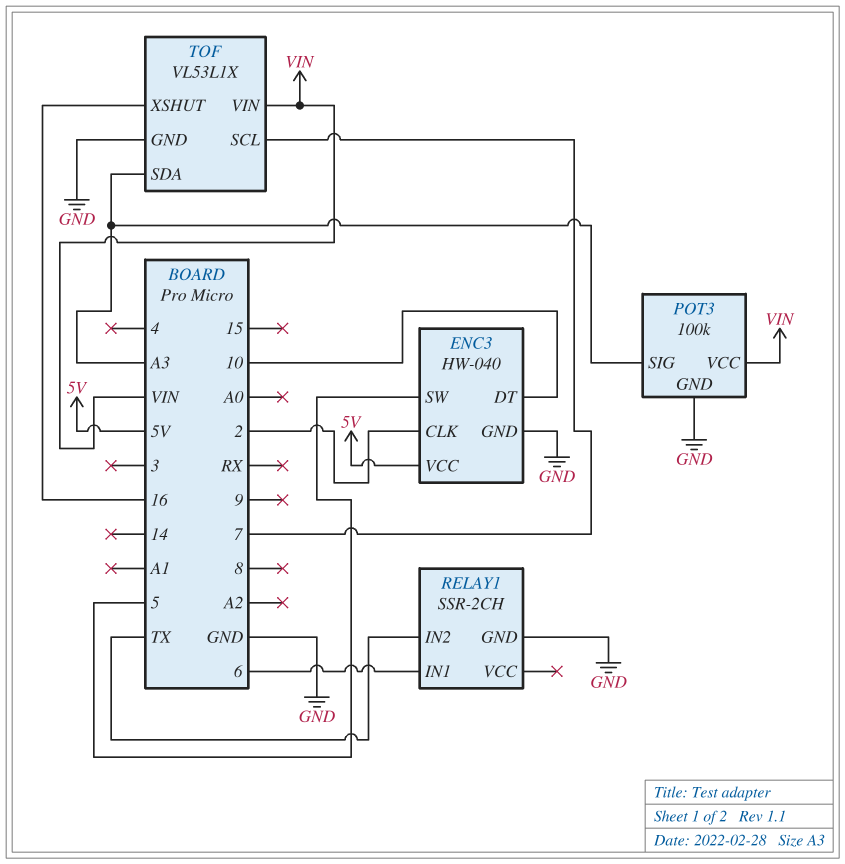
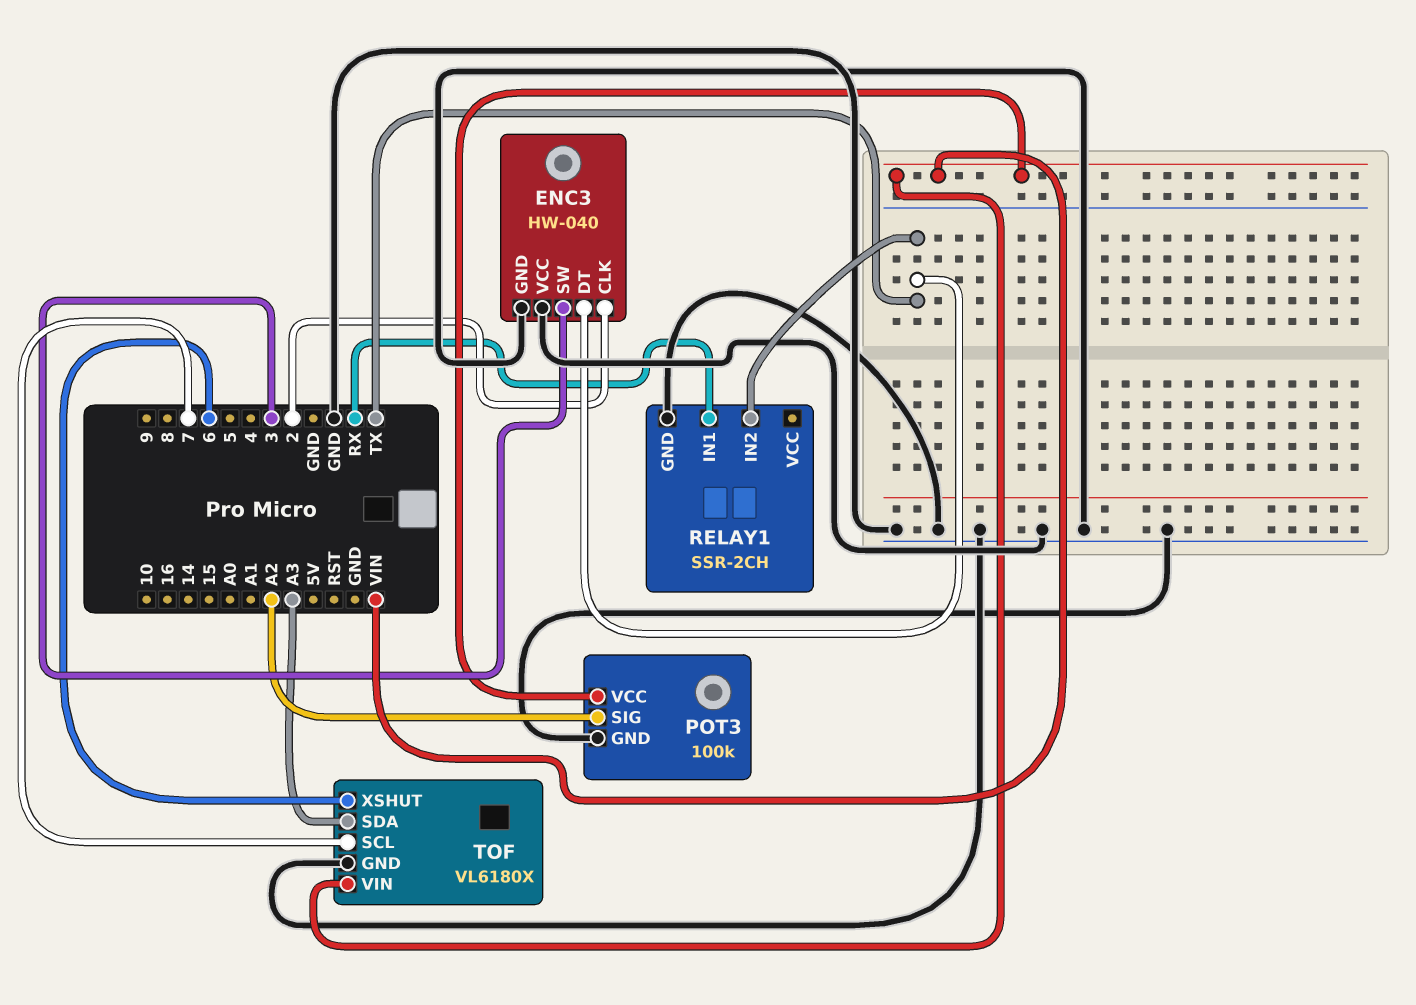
ENC3 pin DT: 10 -> TX
ENC3 pin SW: 5 -> 3
ENC3 pin VCC: 5V -> GND
POT3 pin SIG: A3 -> A2
RELAY1 pin IN1: 6 -> RX
TOF: VL53L1X -> VL6180X
TOF pin XSHUT: 16 -> 6

